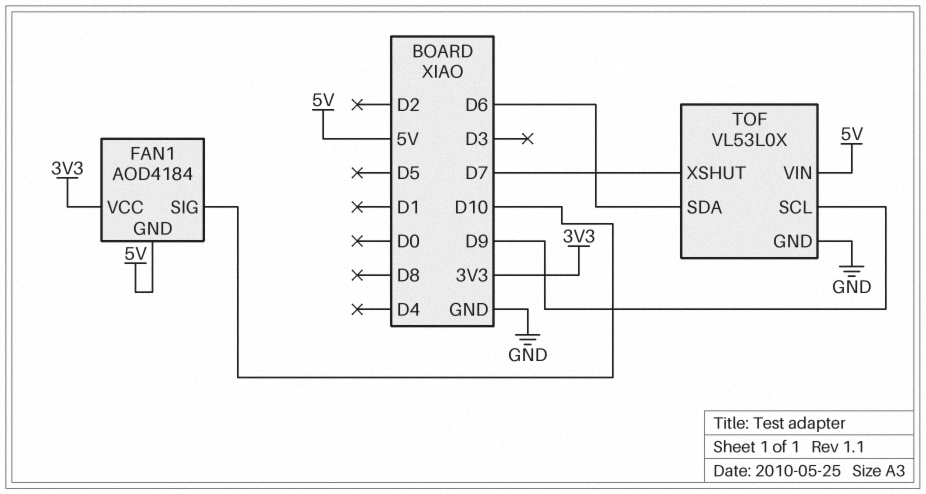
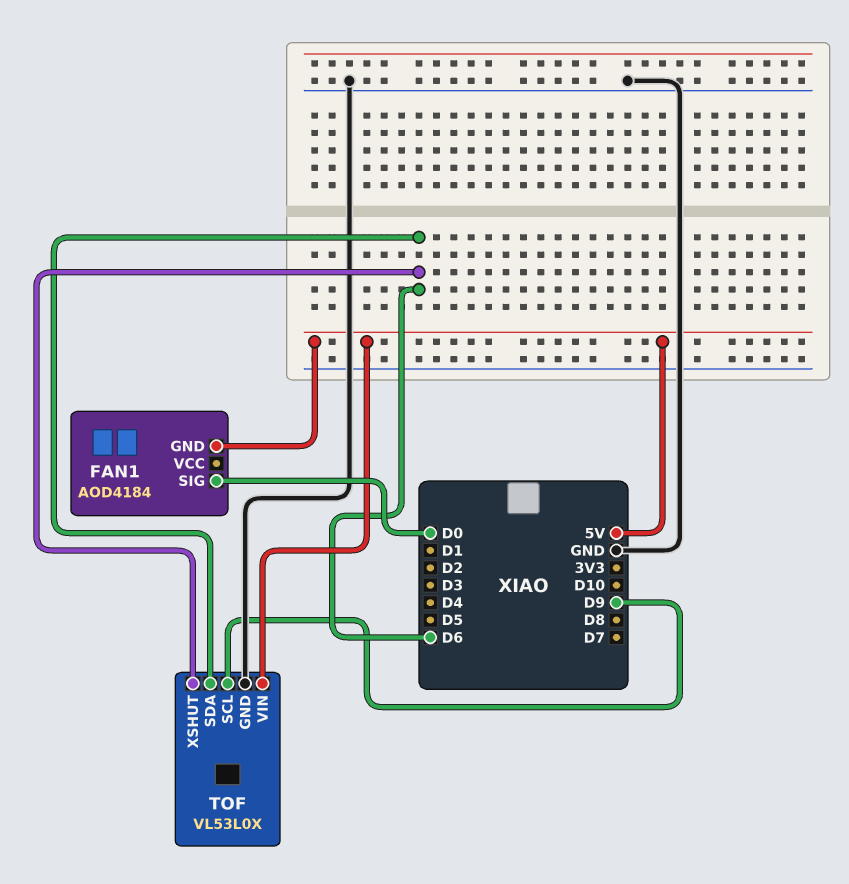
FAN1 pin SIG: D10 -> D0
FAN1 pin VCC: 3V3 -> none
TOF pin XSHUT: D7 -> D6

